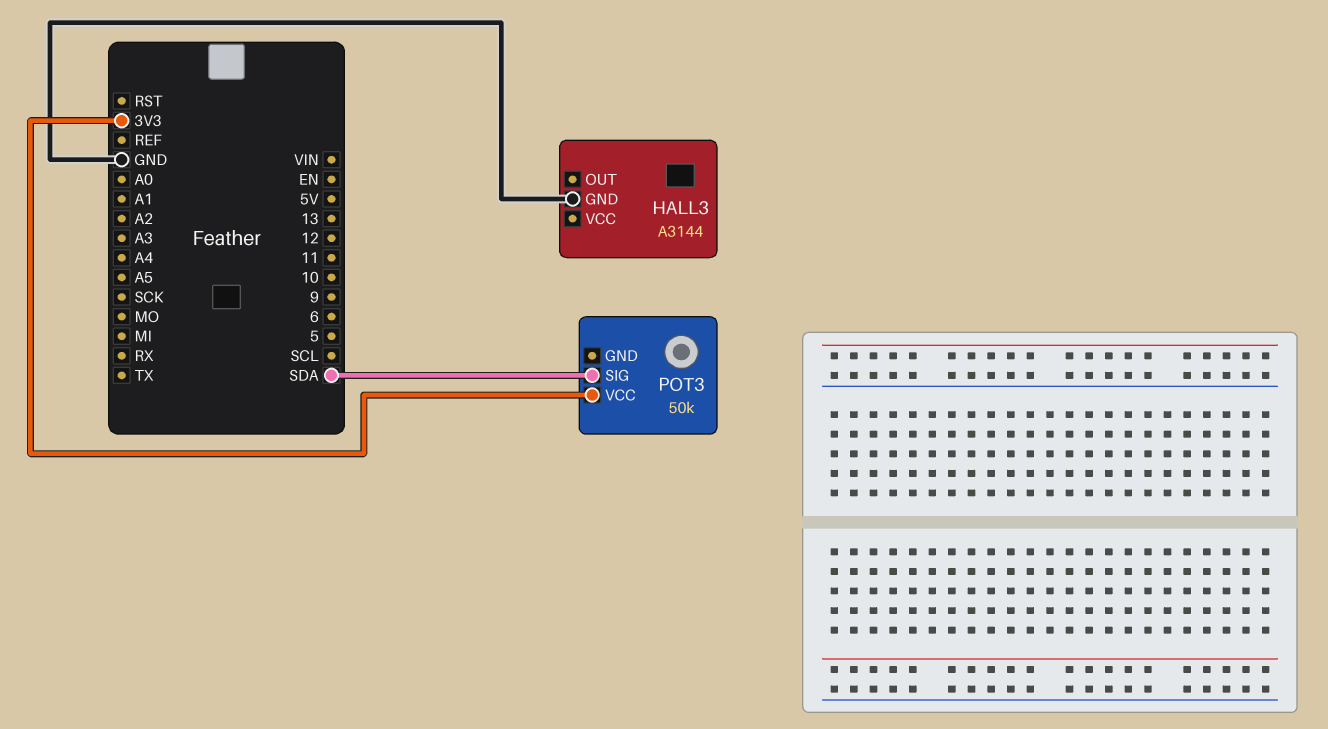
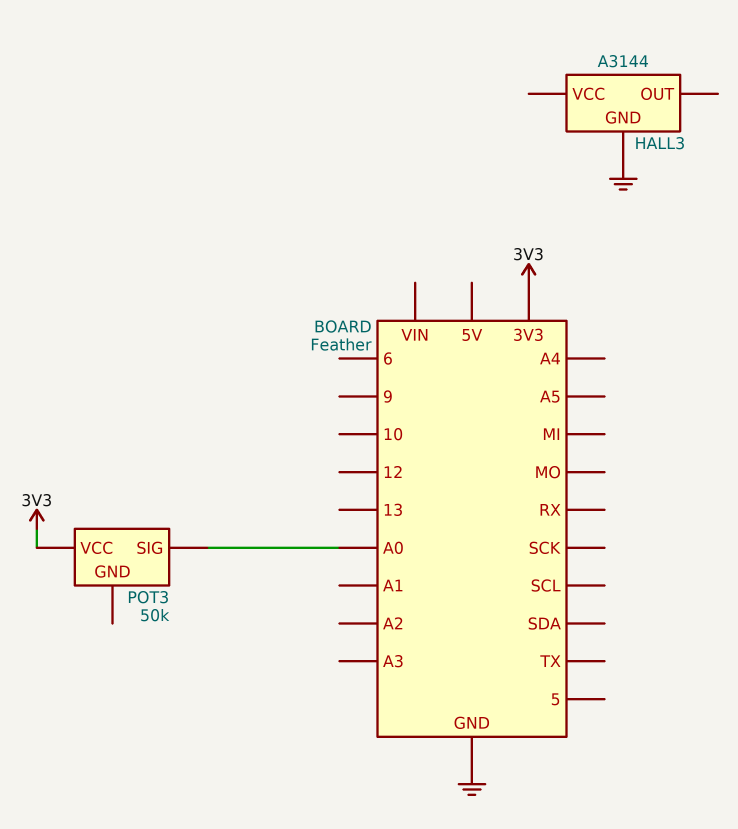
POT3 pin SIG: SDA -> A0

